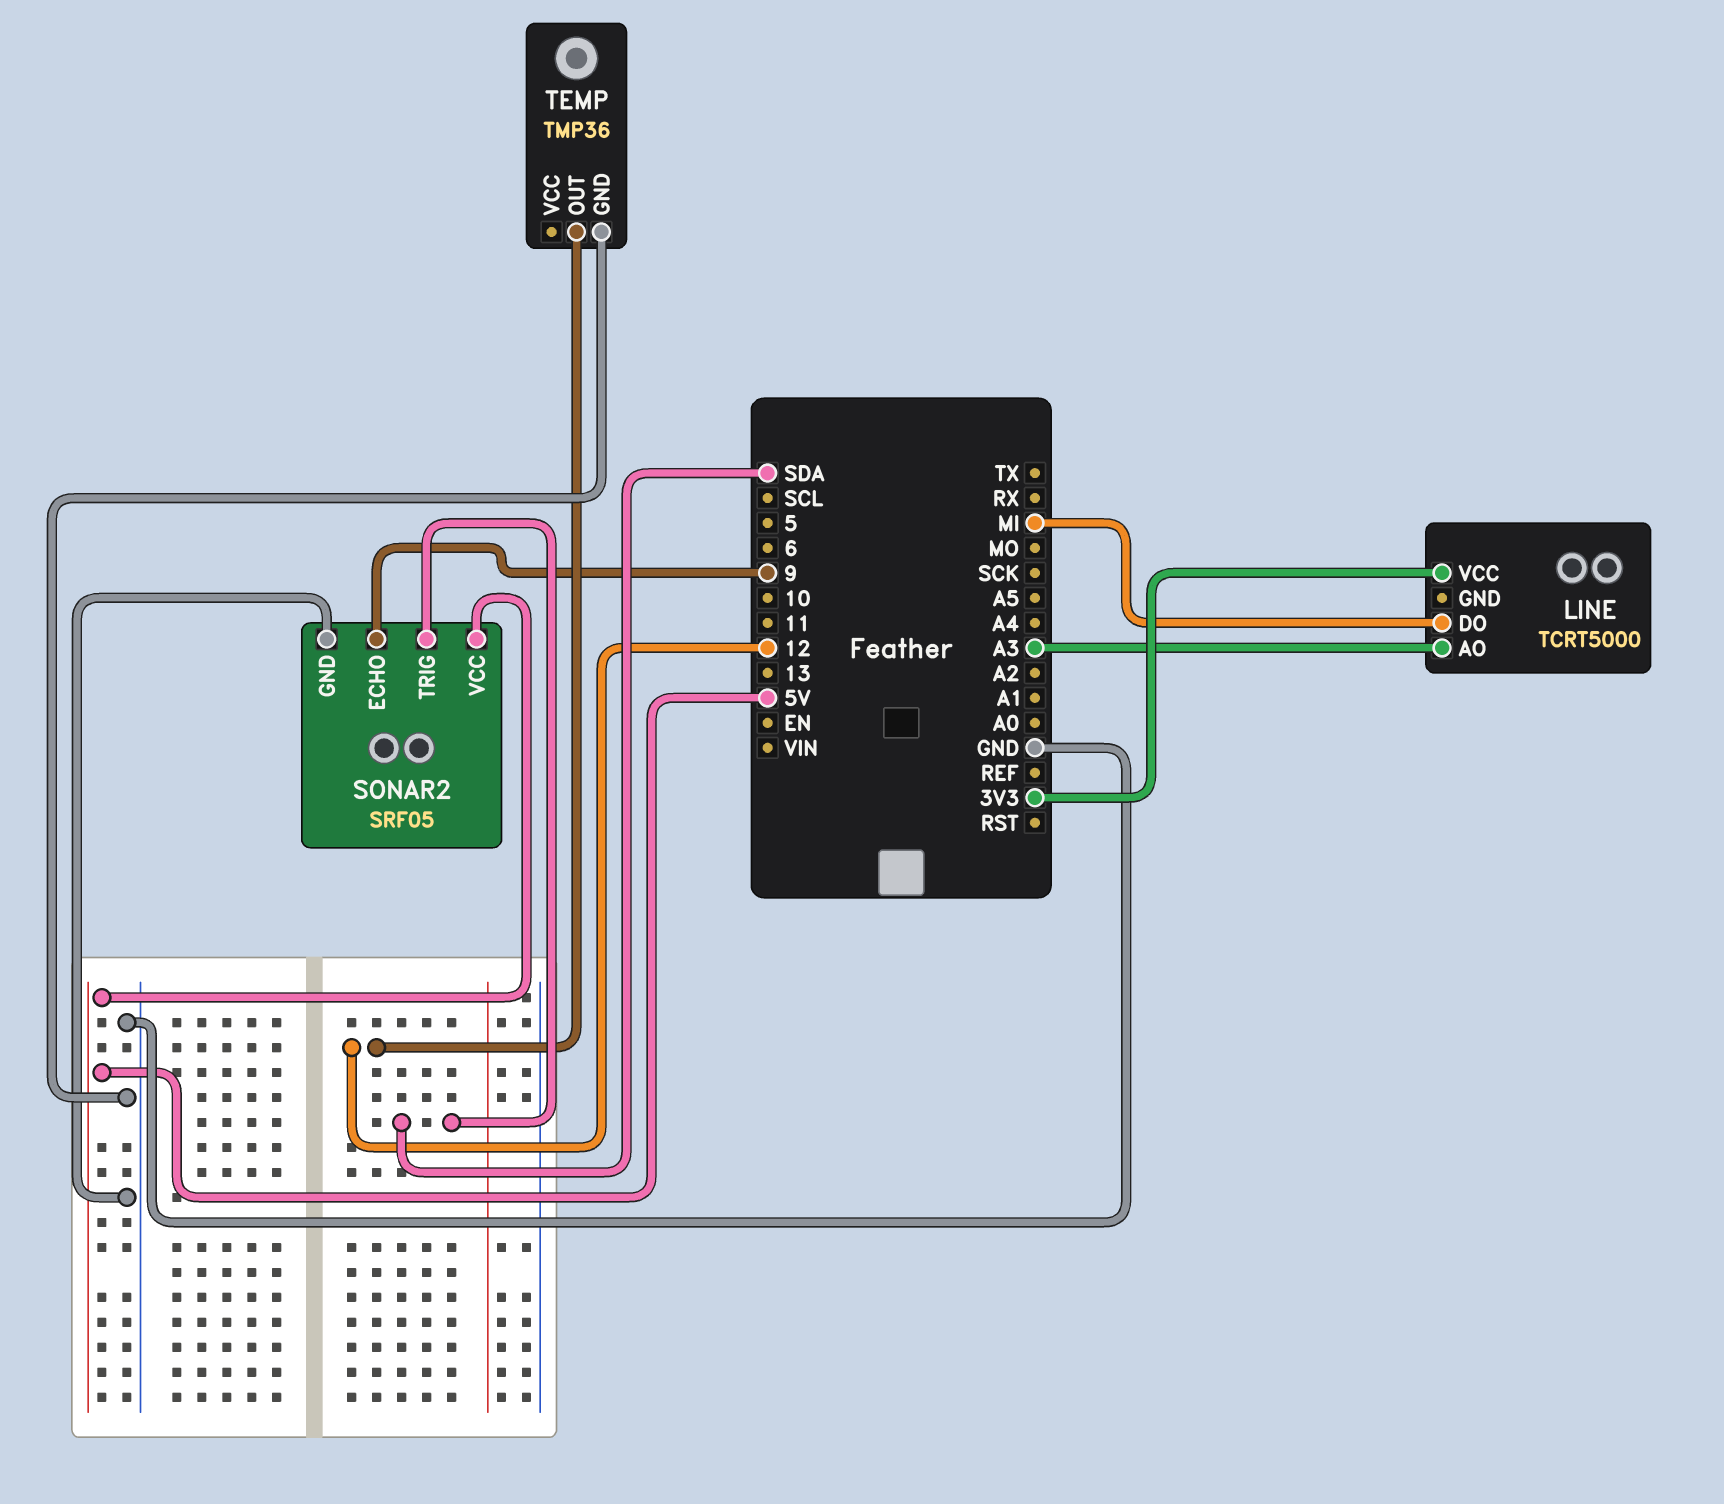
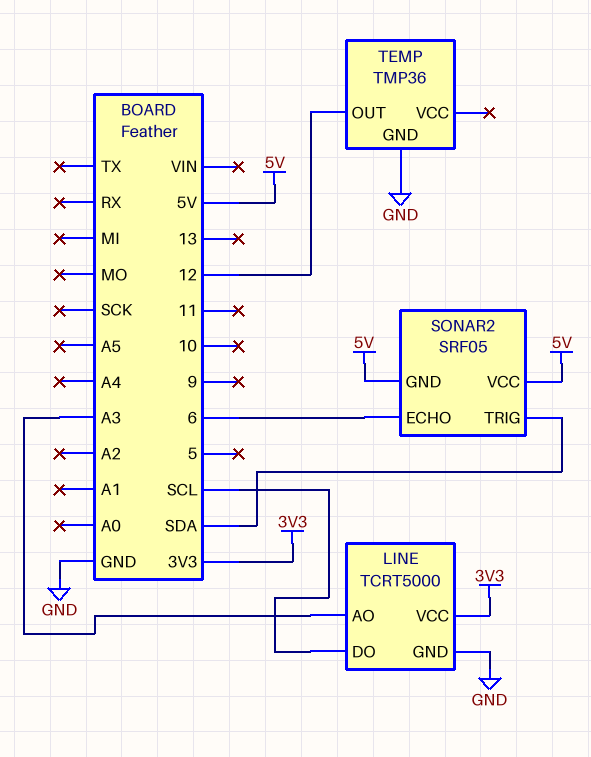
LINE pin DO: MI -> SCL
LINE pin GND: none -> GND
SONAR2 pin ECHO: 9 -> 6
SONAR2 pin GND: GND -> 5V

